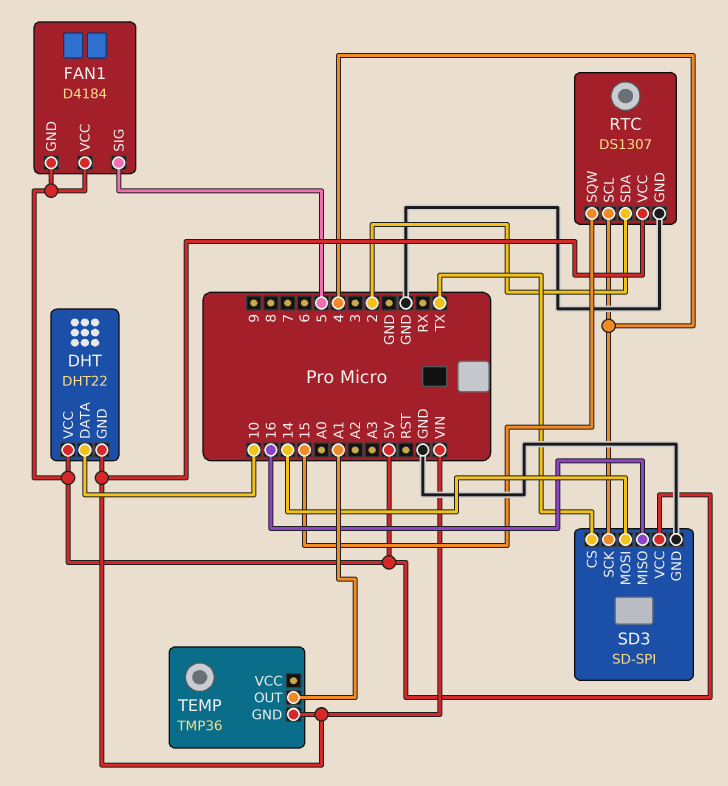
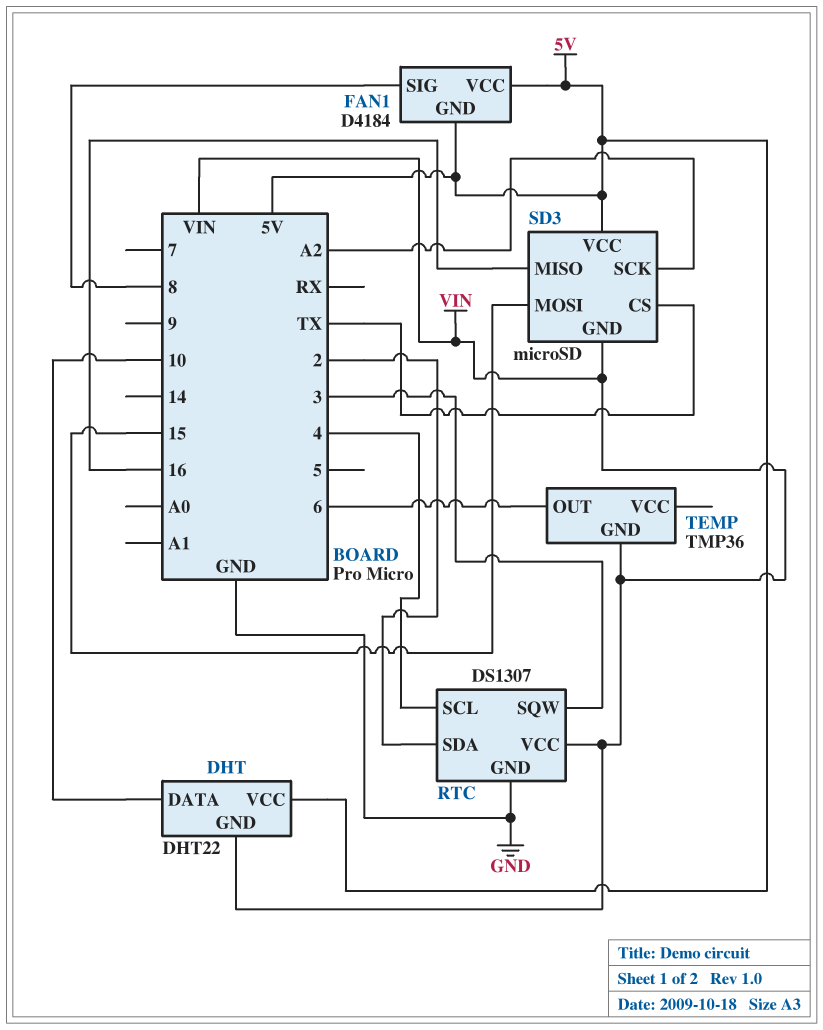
FAN1 pin SIG: 5 -> 8
RTC pin SQW: 15 -> 3
SD3: SD-SPI -> microSD
SD3 pin GND: GND -> VIN
SD3 pin MOSI: 14 -> 15
SD3 pin SCK: 4 -> A2
TEMP pin OUT: A1 -> 6

